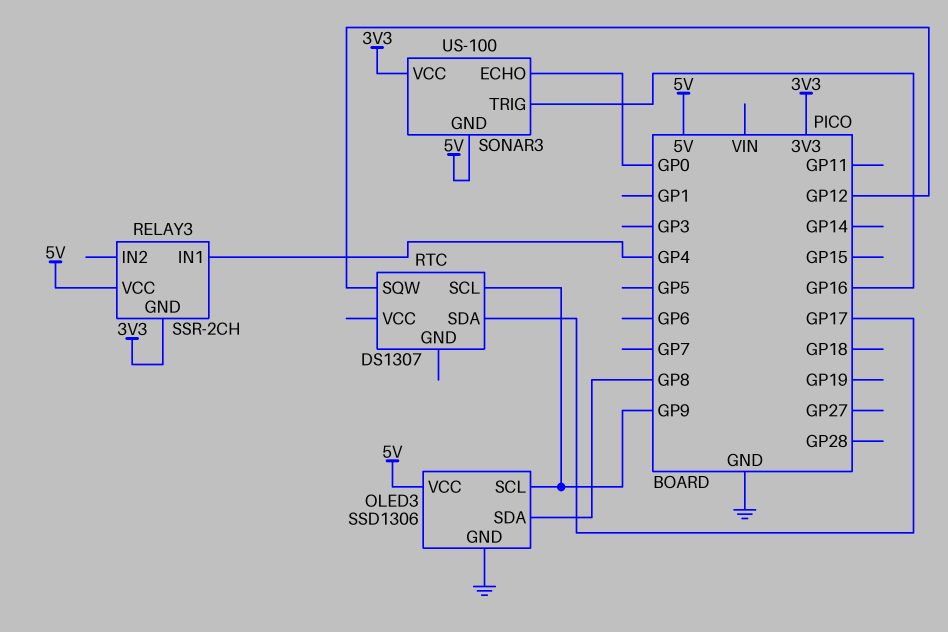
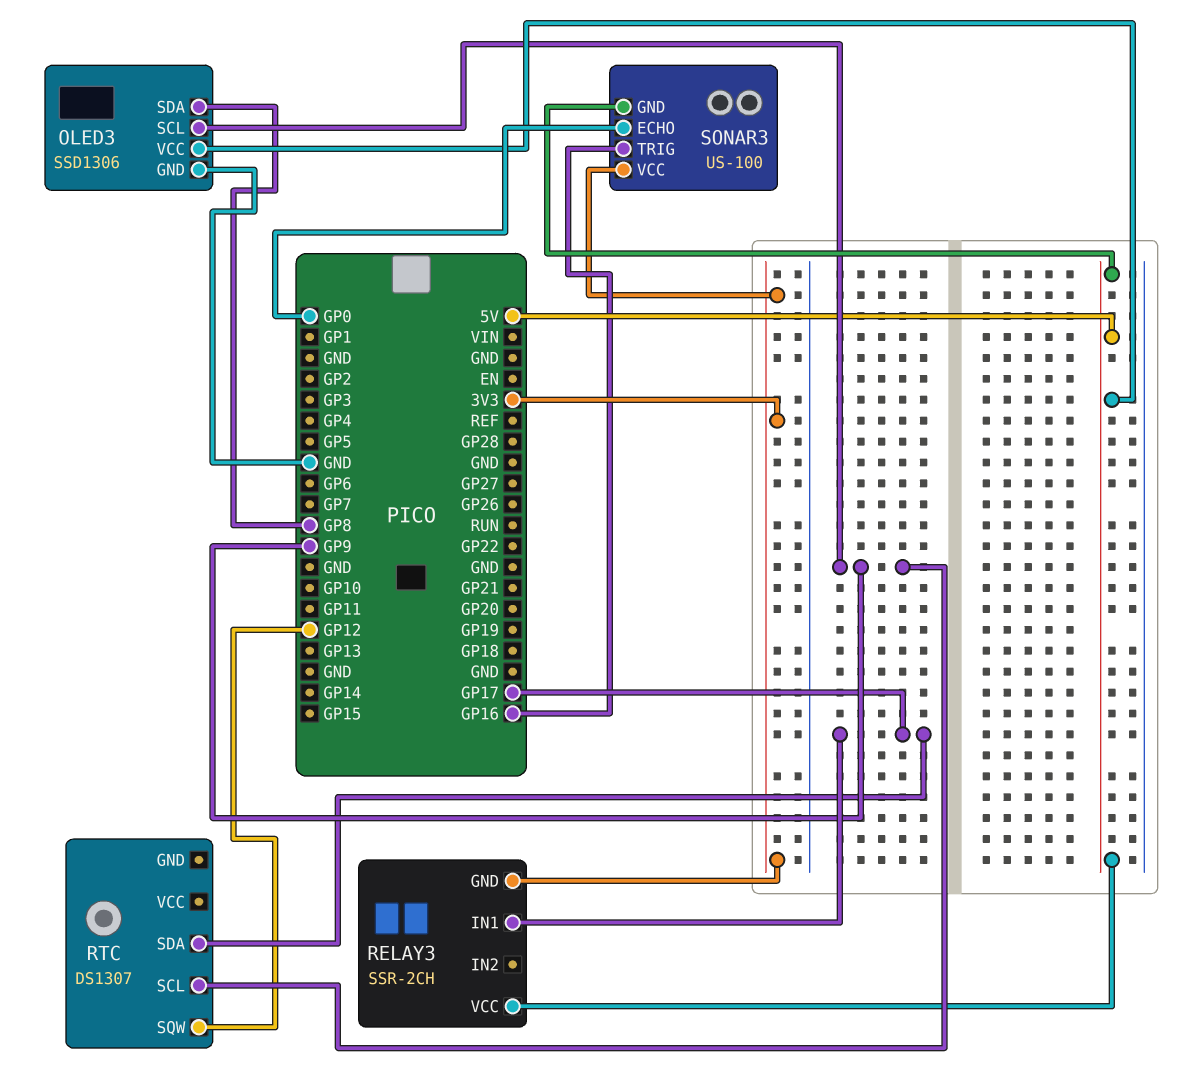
RELAY3 pin IN1: GP4 -> GP17

